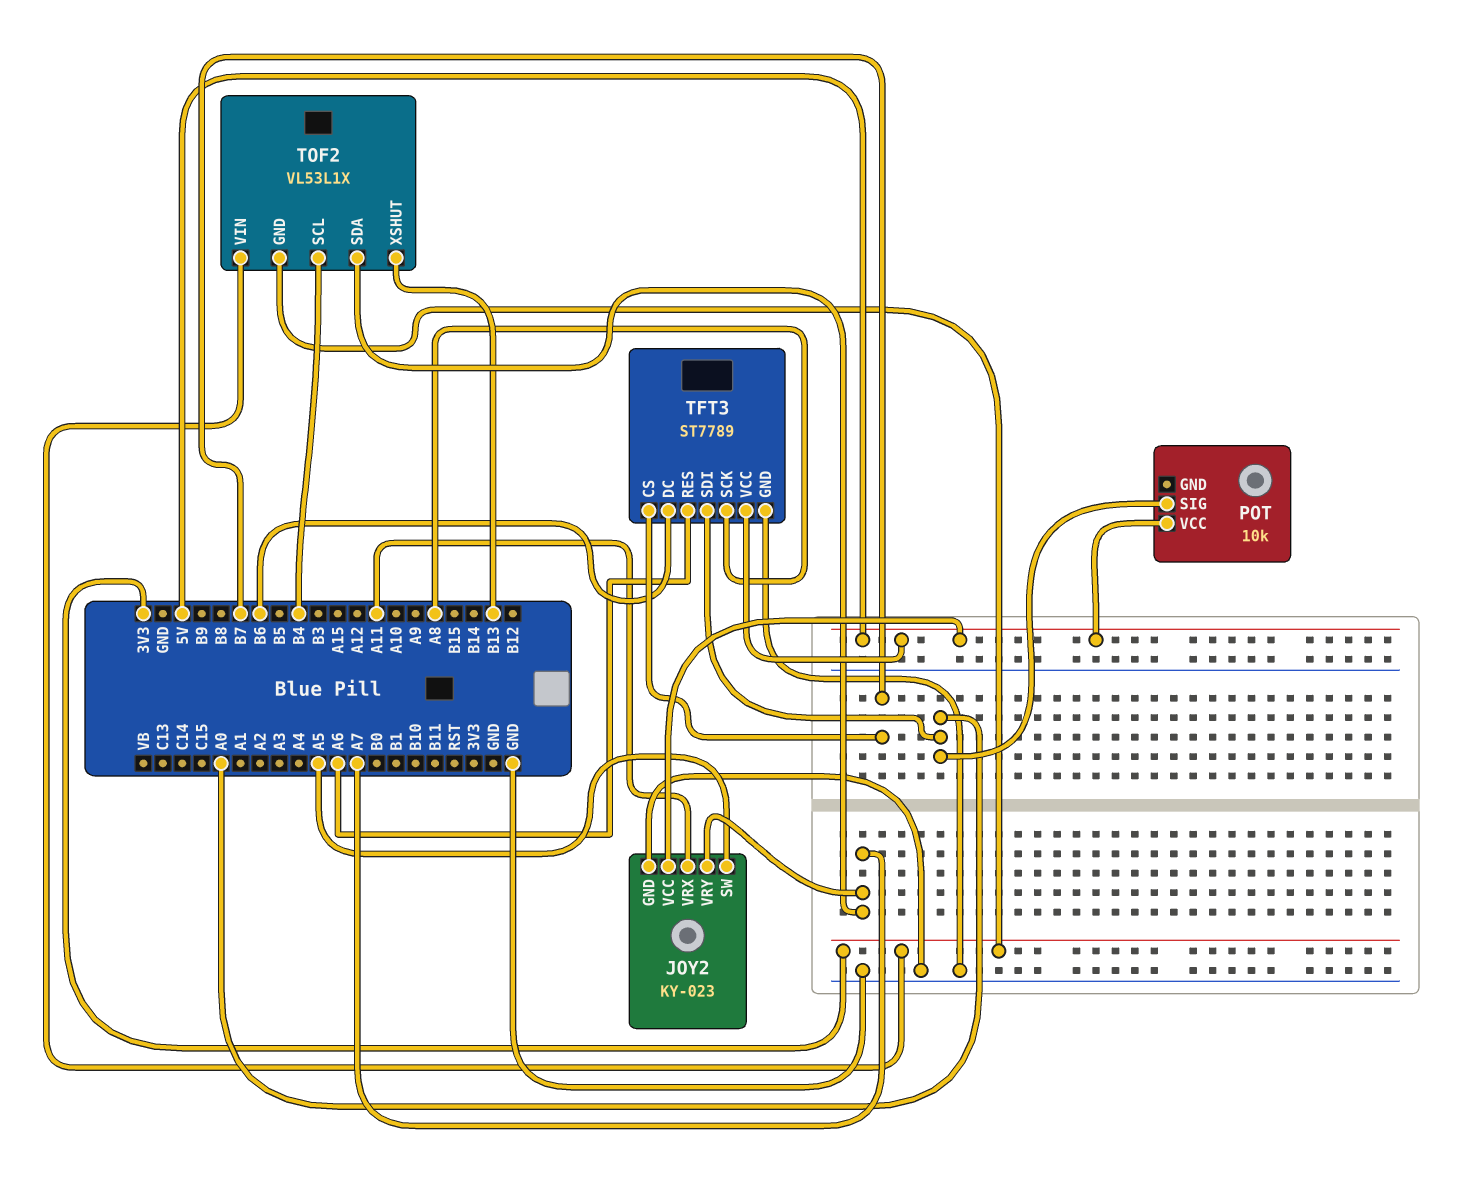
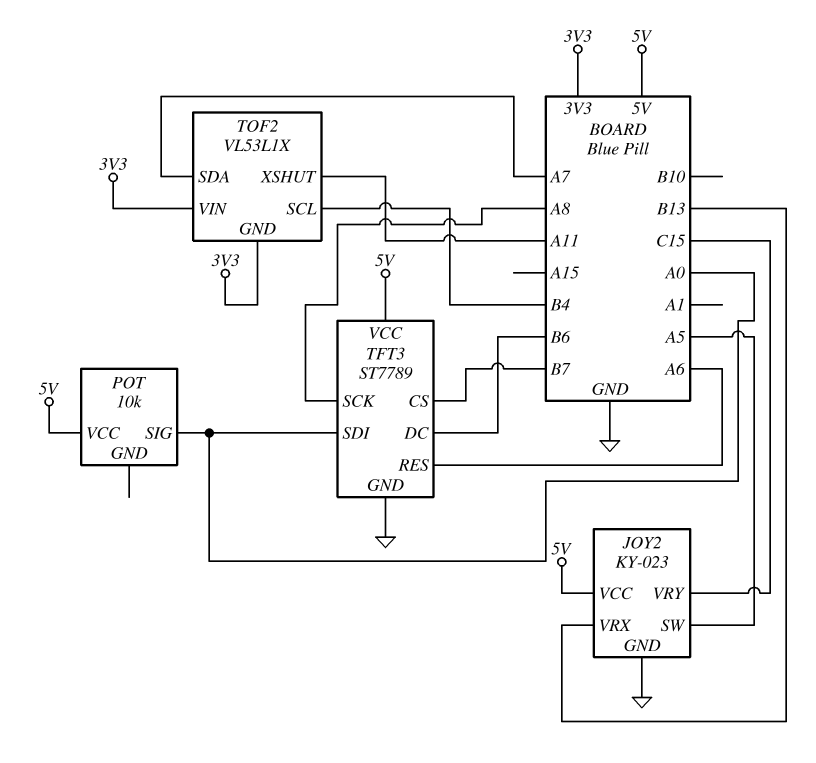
JOY2 pin VRX: A11 -> B13
JOY2 pin VRY: A7 -> C15
TOF2 pin XSHUT: B13 -> A11

